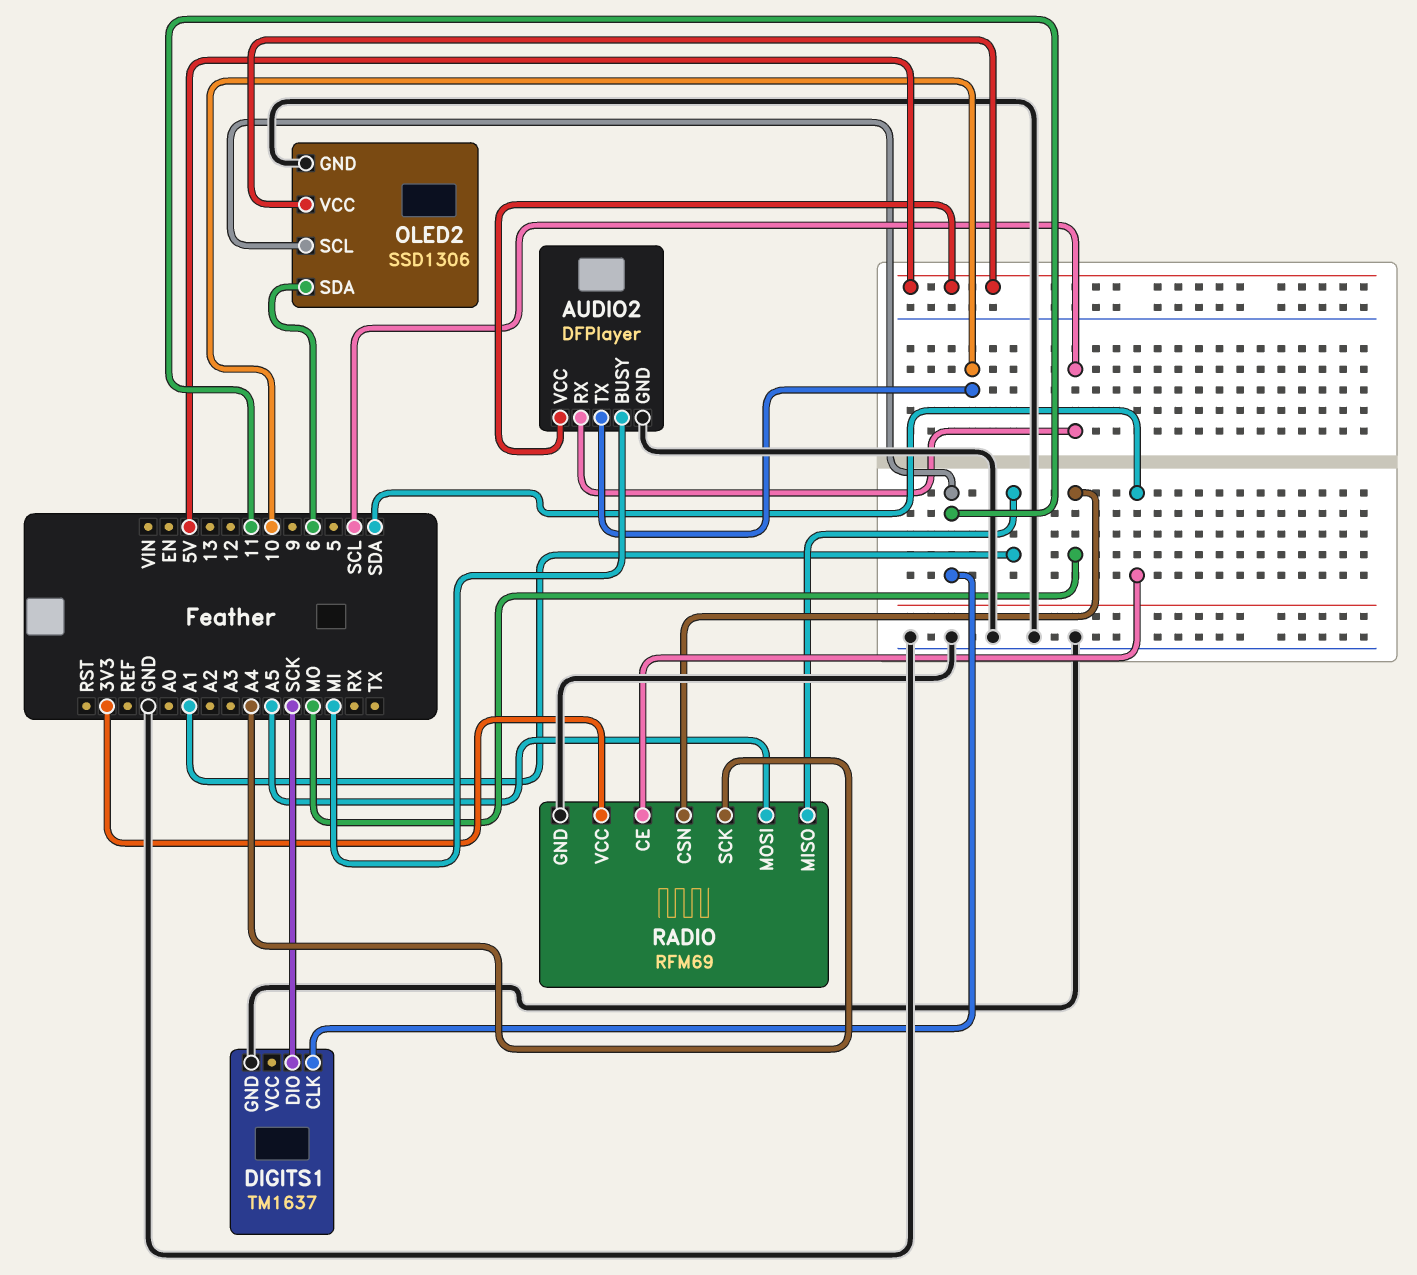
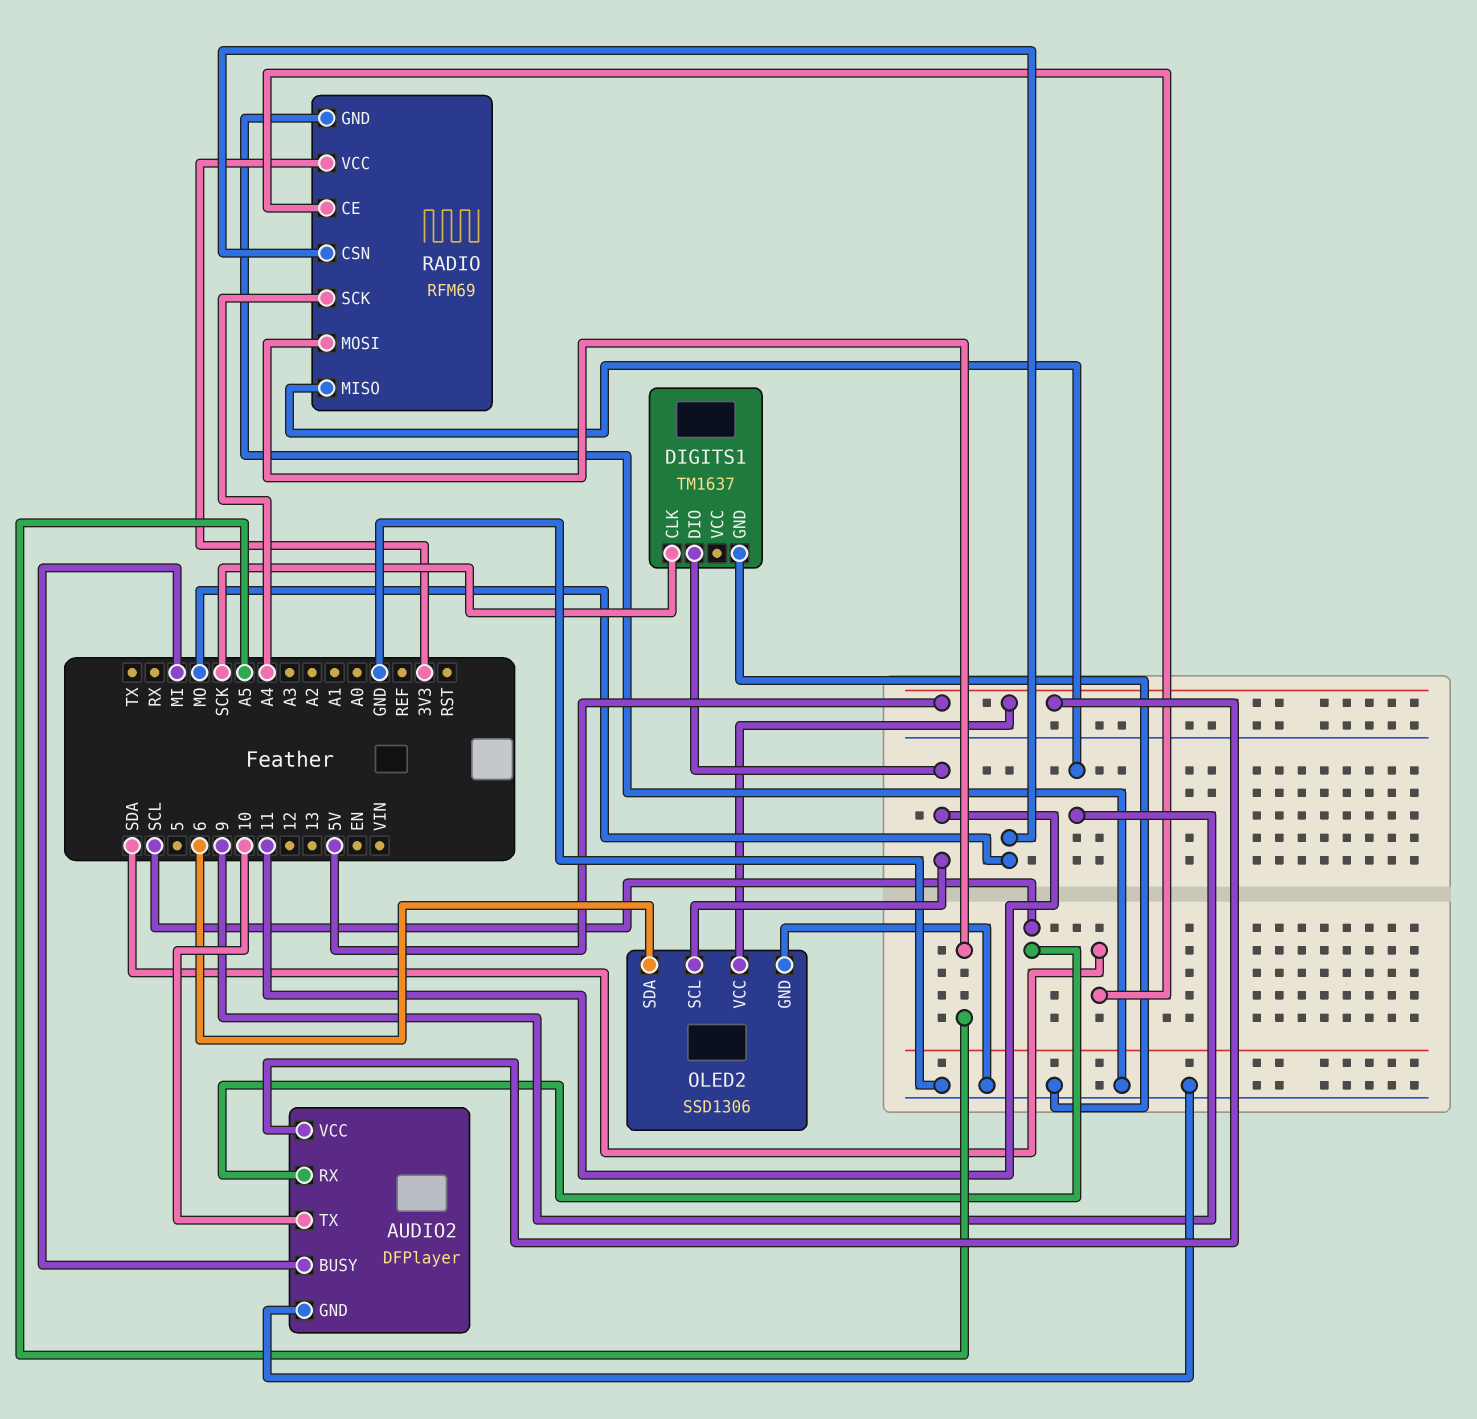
DIGITS1 pin CLK: 11 -> SCK
DIGITS1 pin DIO: SCK -> 11
RADIO pin MISO: A1 -> 9

